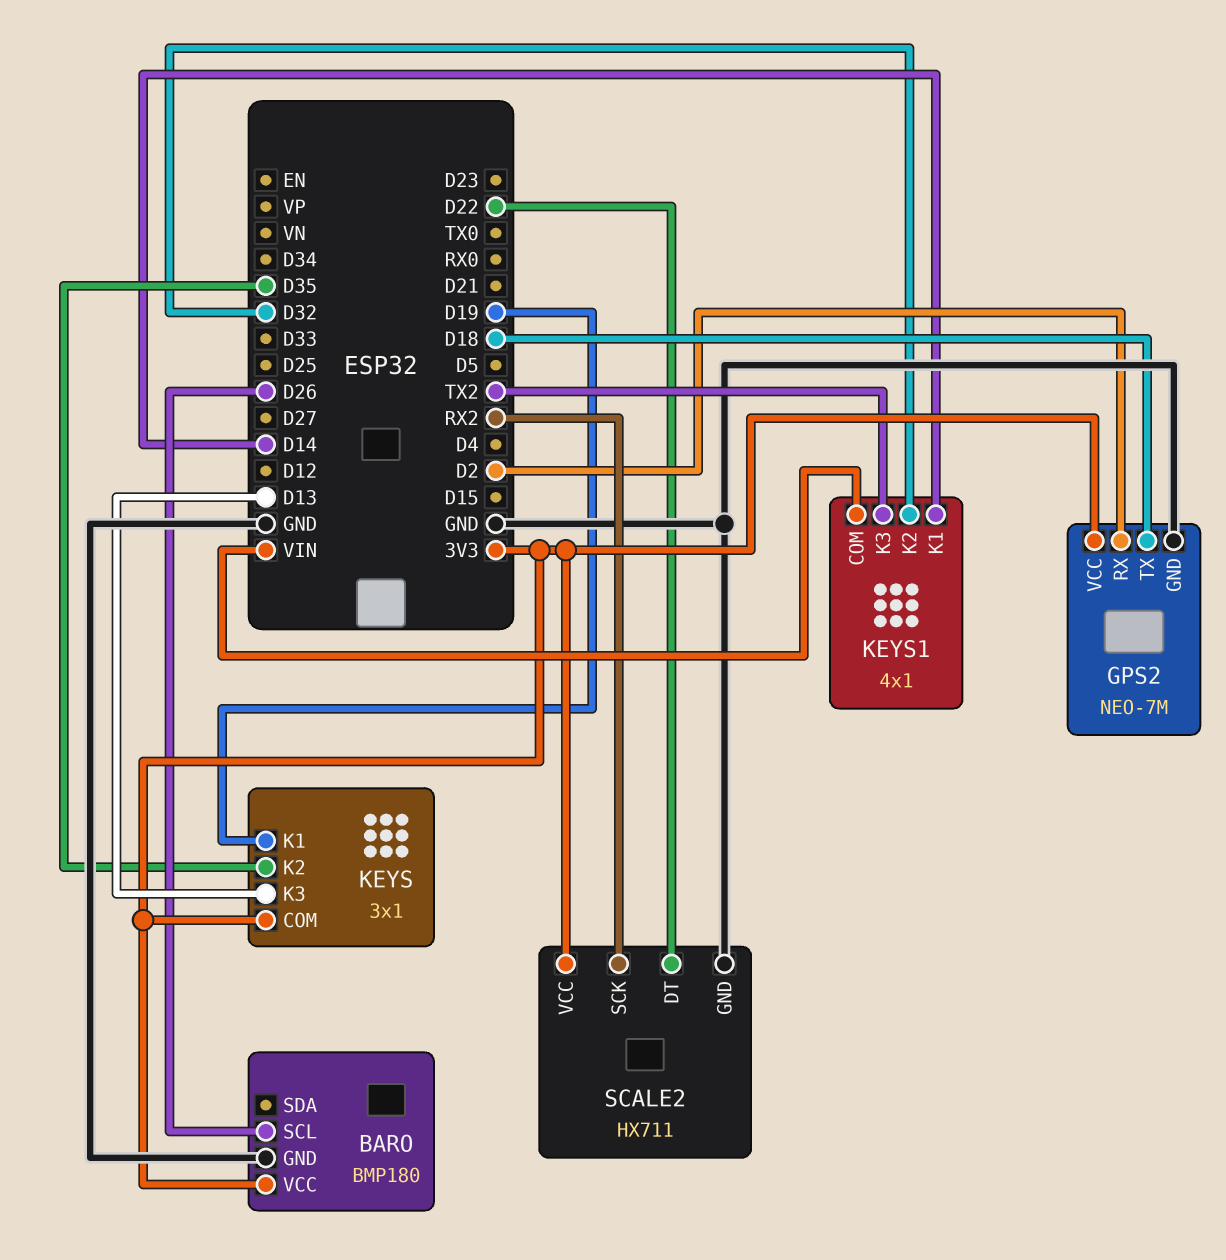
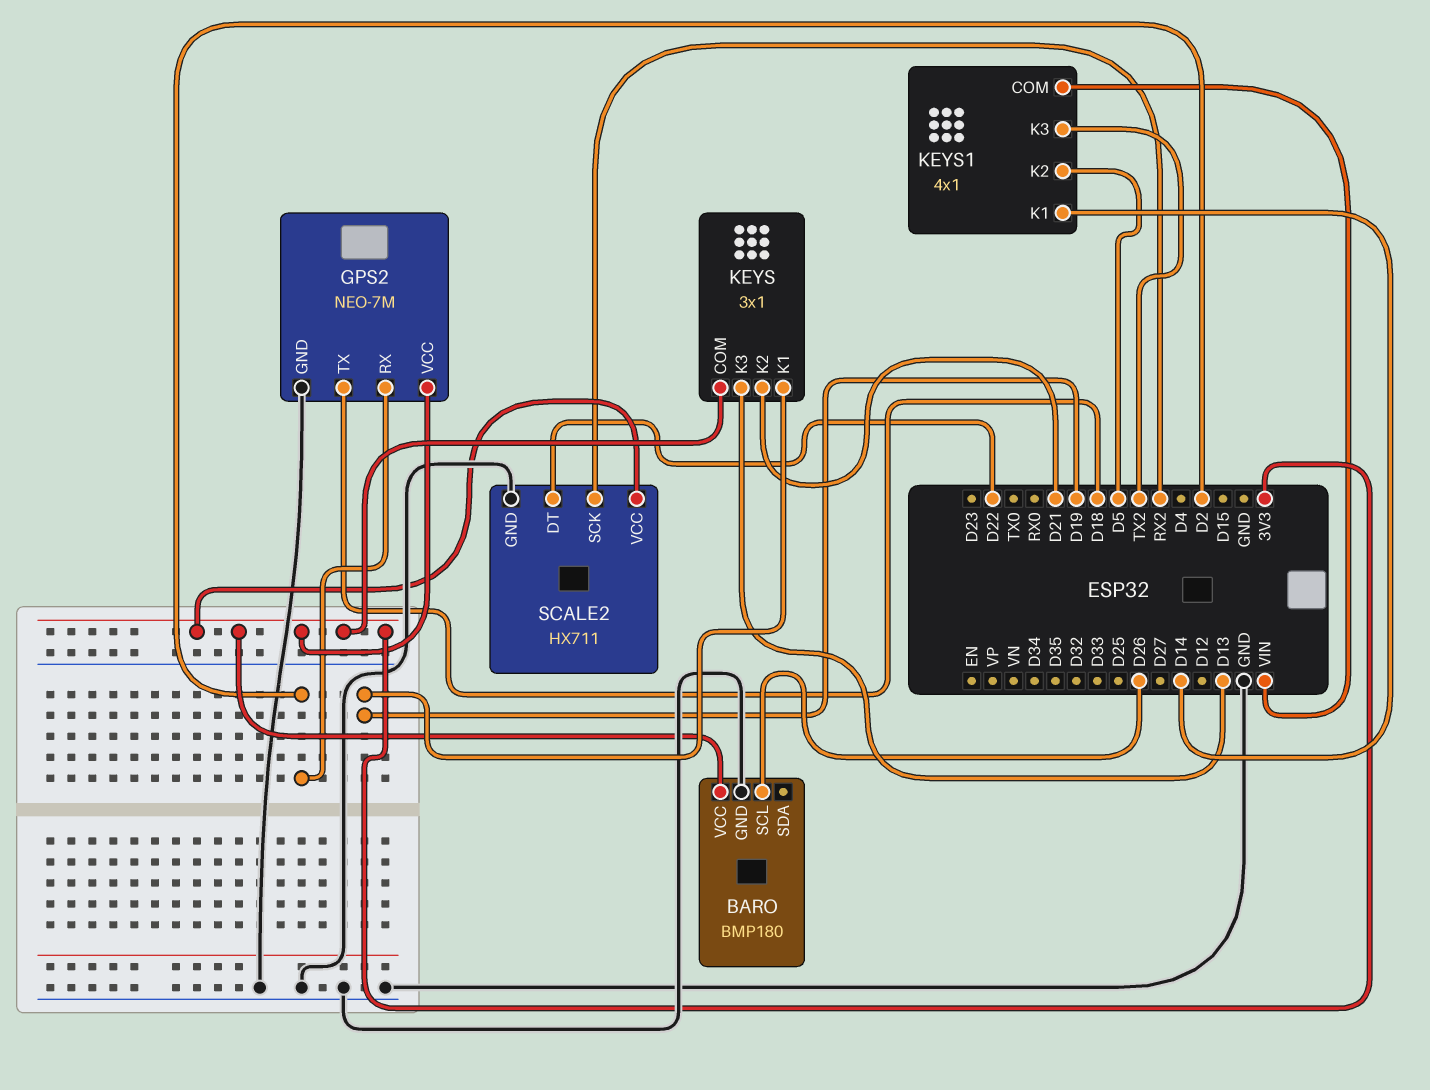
KEYS pin K2: D35 -> D21
KEYS1 pin K2: D32 -> D5

